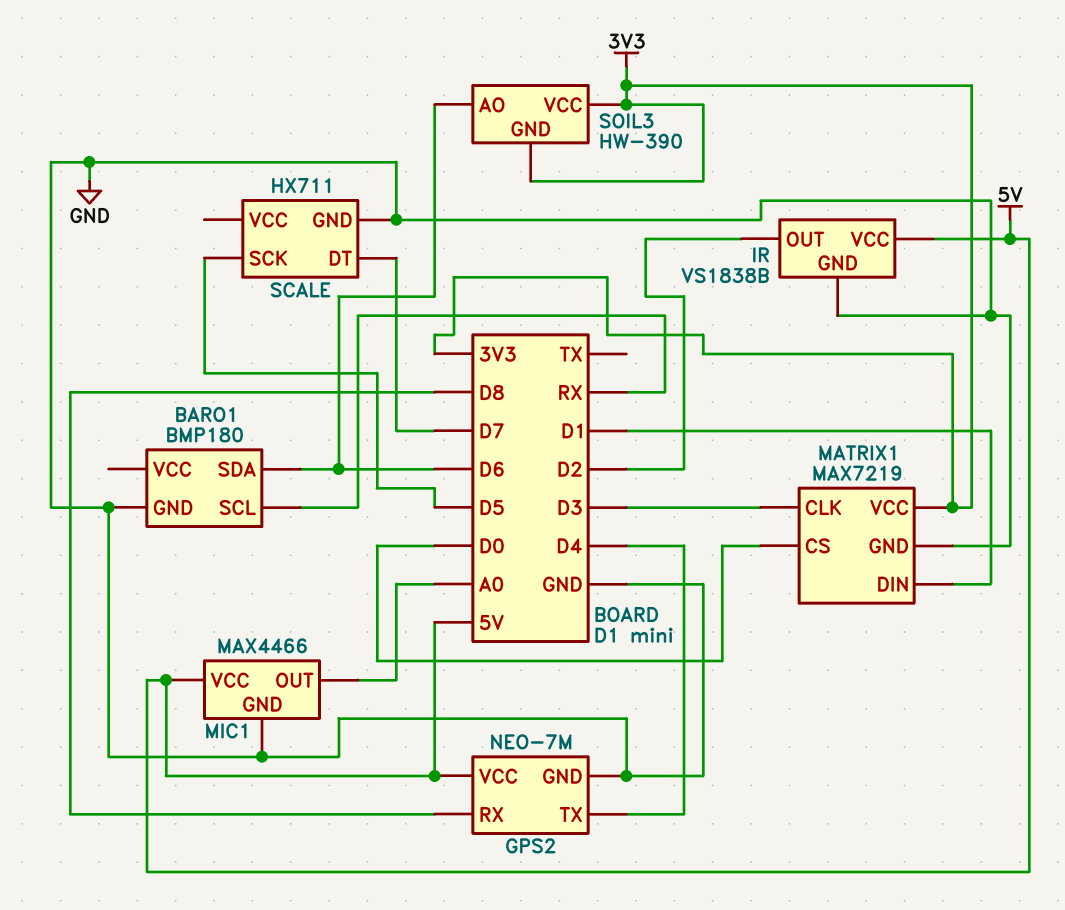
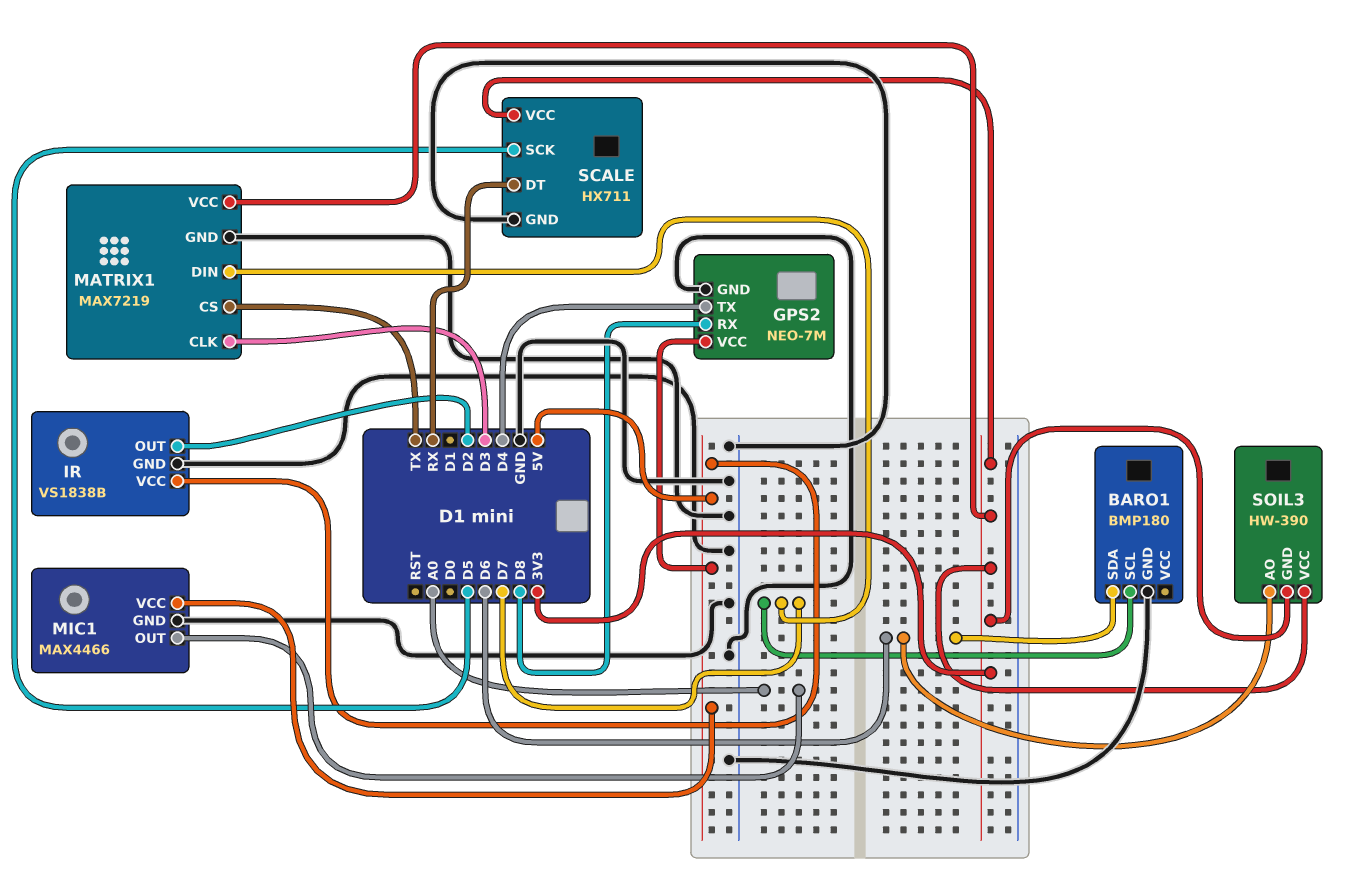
BARO1 pin SCL: RX -> D7
MATRIX1 pin CS: D0 -> TX
MATRIX1 pin DIN: D1 -> D7
SCALE pin DT: D7 -> RX
SCALE pin VCC: none -> 3V3

